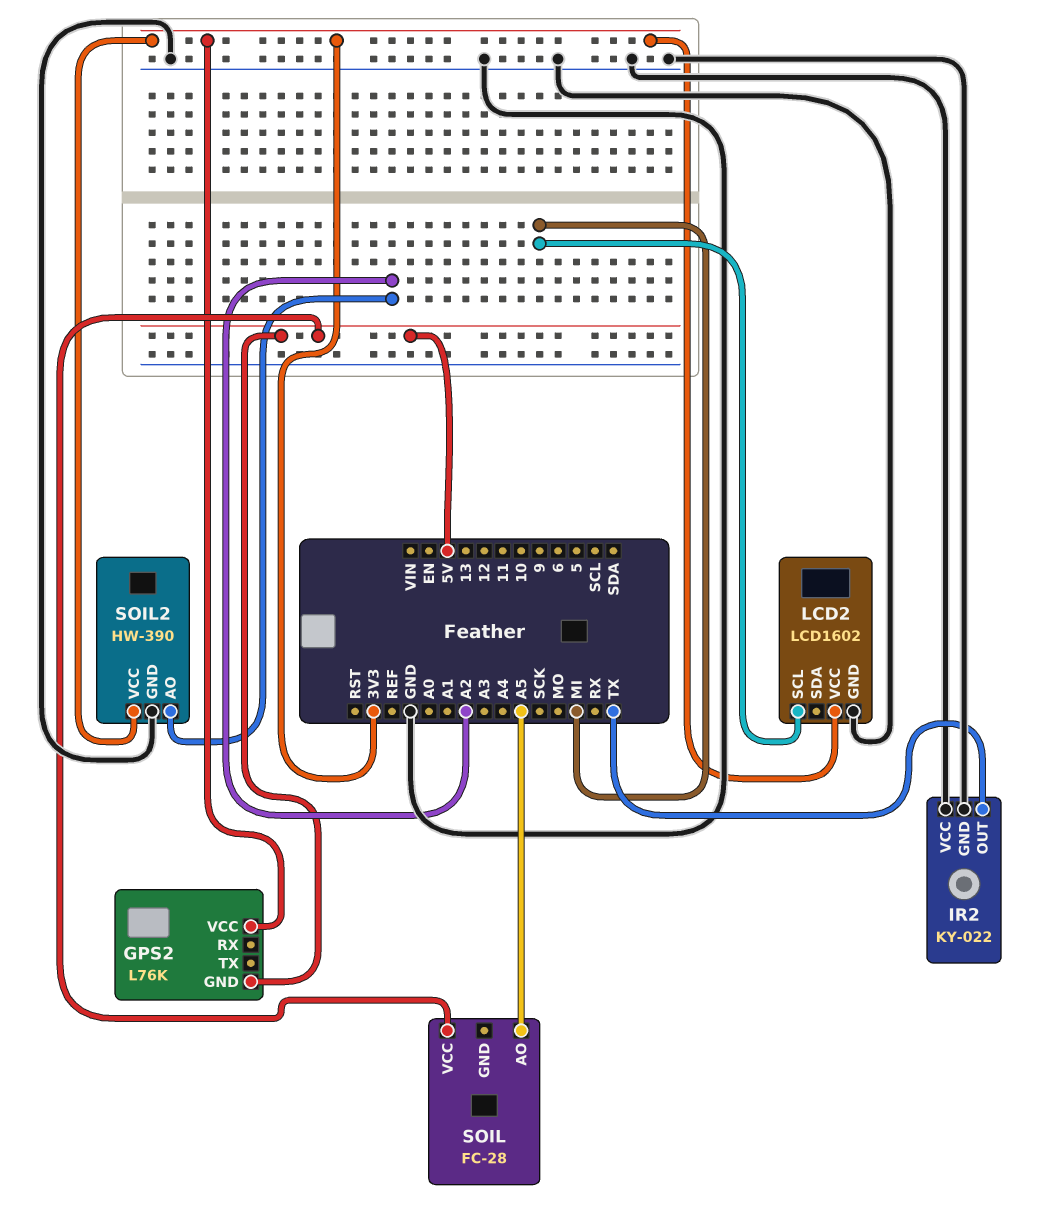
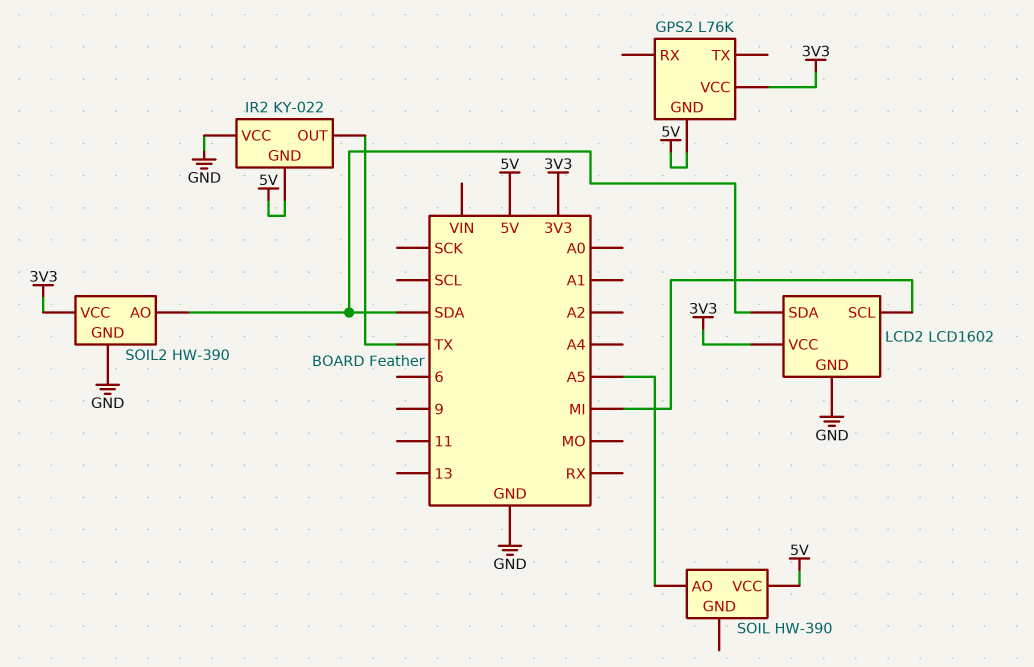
IR2 pin GND: GND -> 5V
LCD2 pin SDA: none -> SDA
SOIL: FC-28 -> HW-390
SOIL2 pin AO: A2 -> SDA

